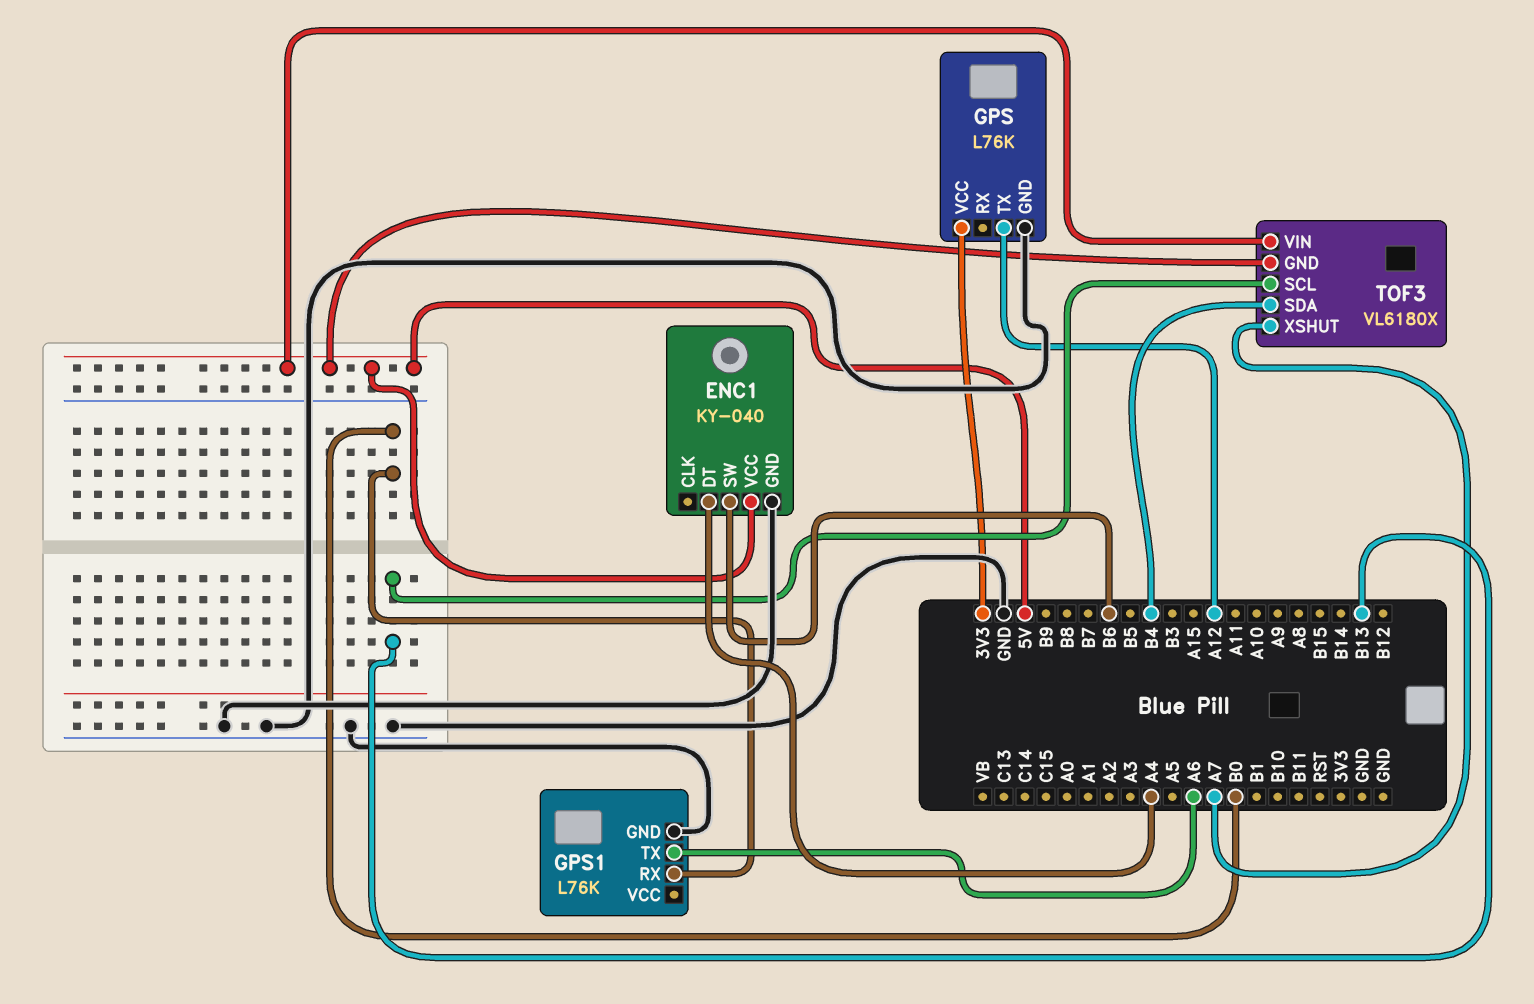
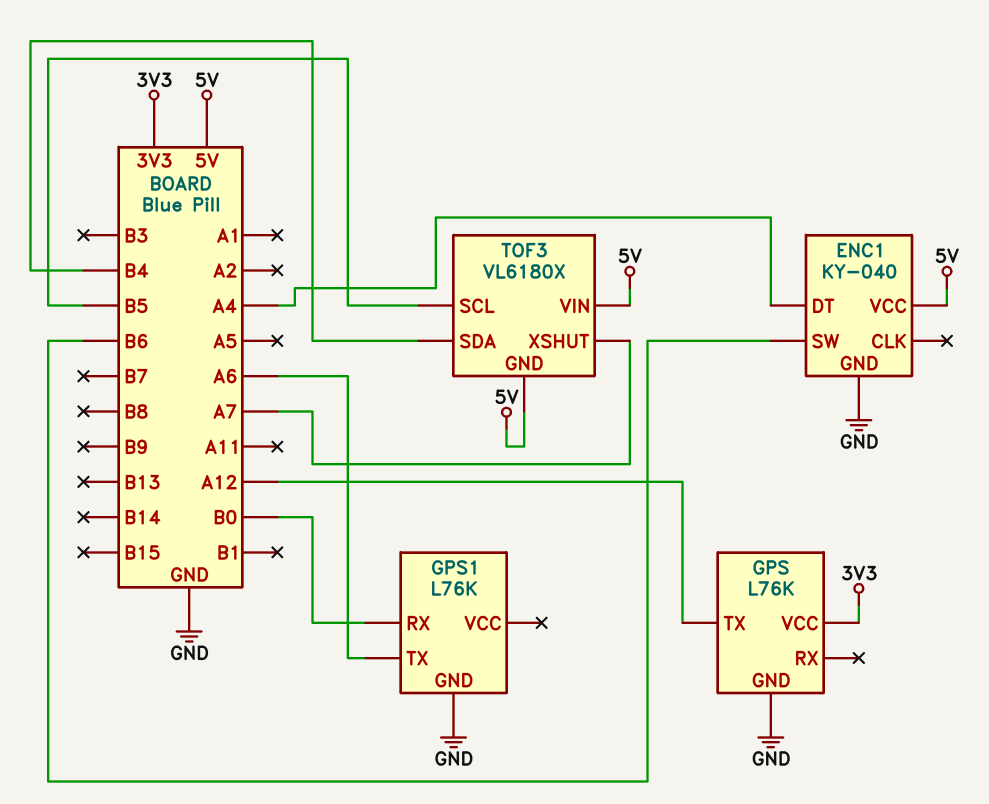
TOF3 pin SCL: B13 -> B5

